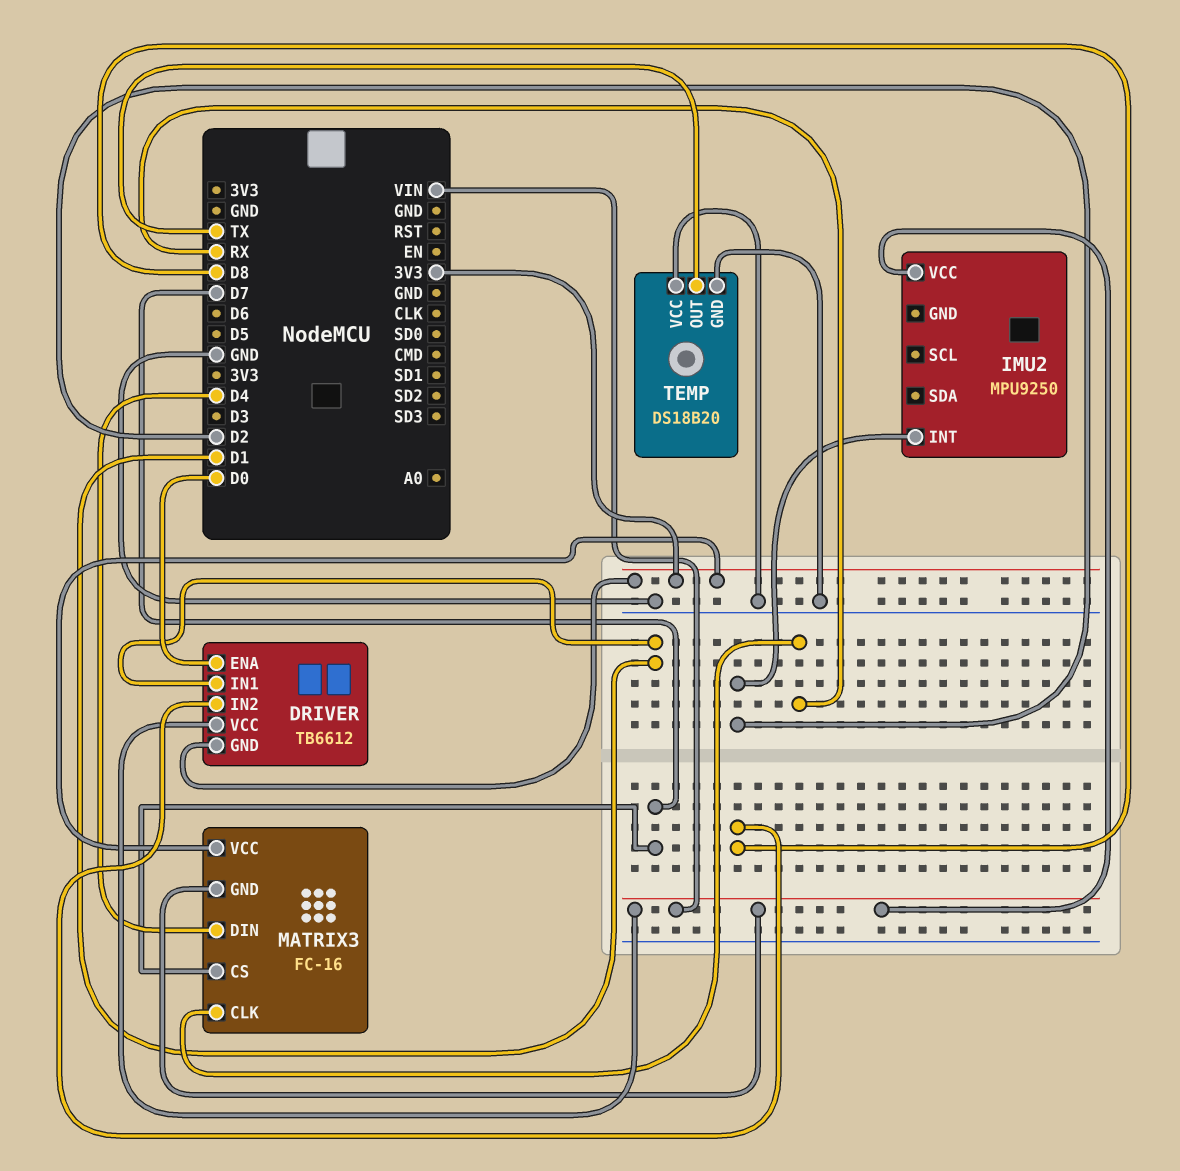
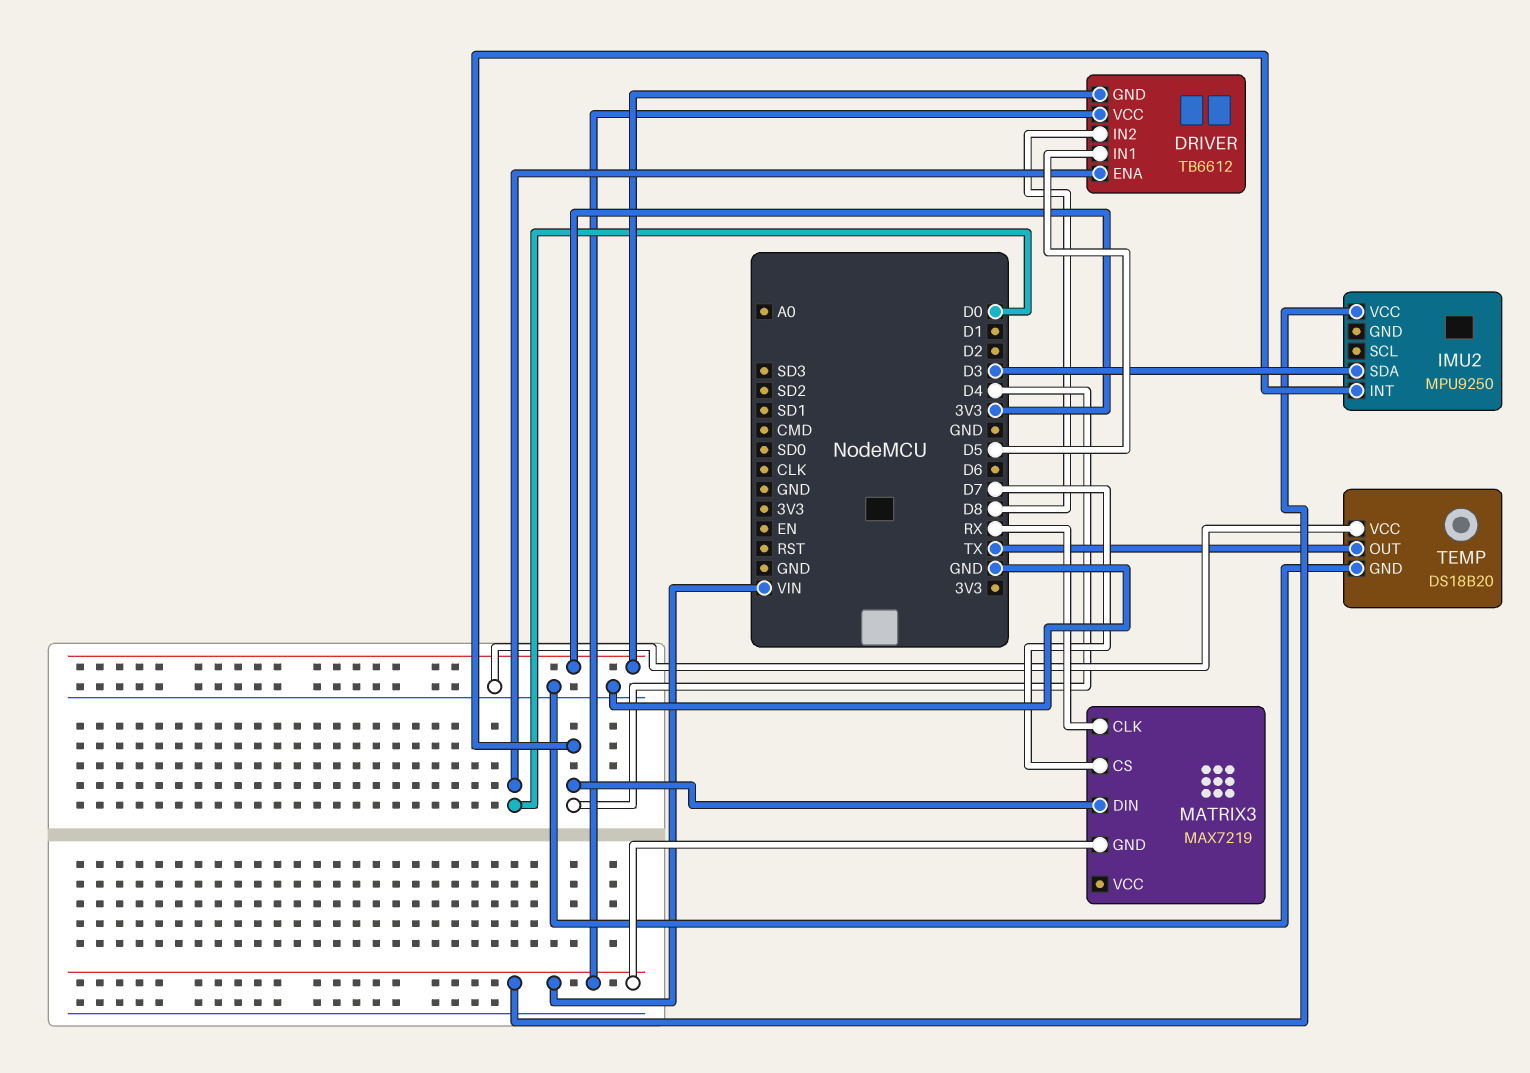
DRIVER pin IN1: D1 -> D5
IMU2 pin INT: D2 -> D4
IMU2 pin SDA: none -> D3
MATRIX3: FC-16 -> MAX7219
MATRIX3 pin VCC: 3V3 -> none

